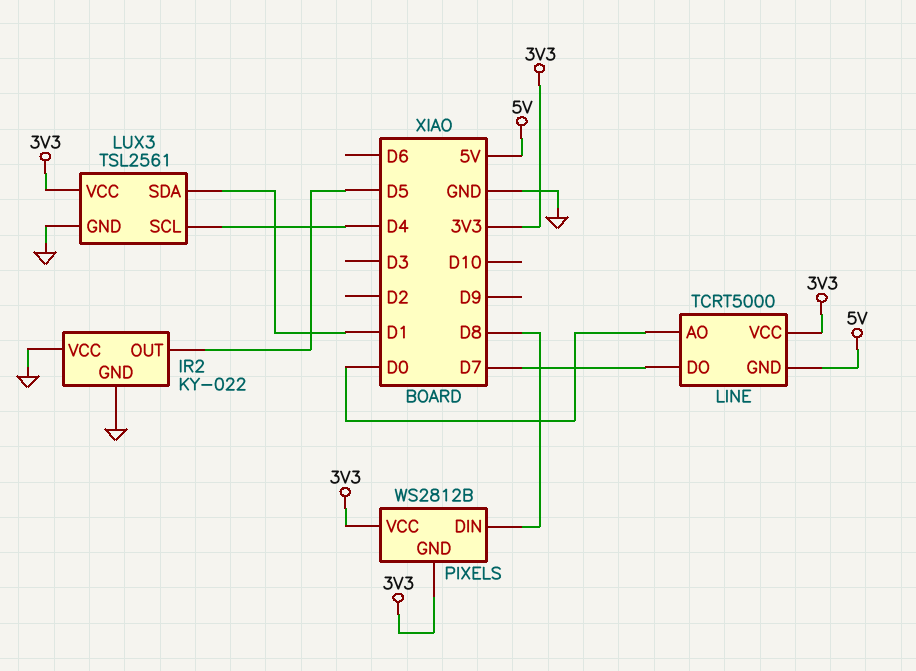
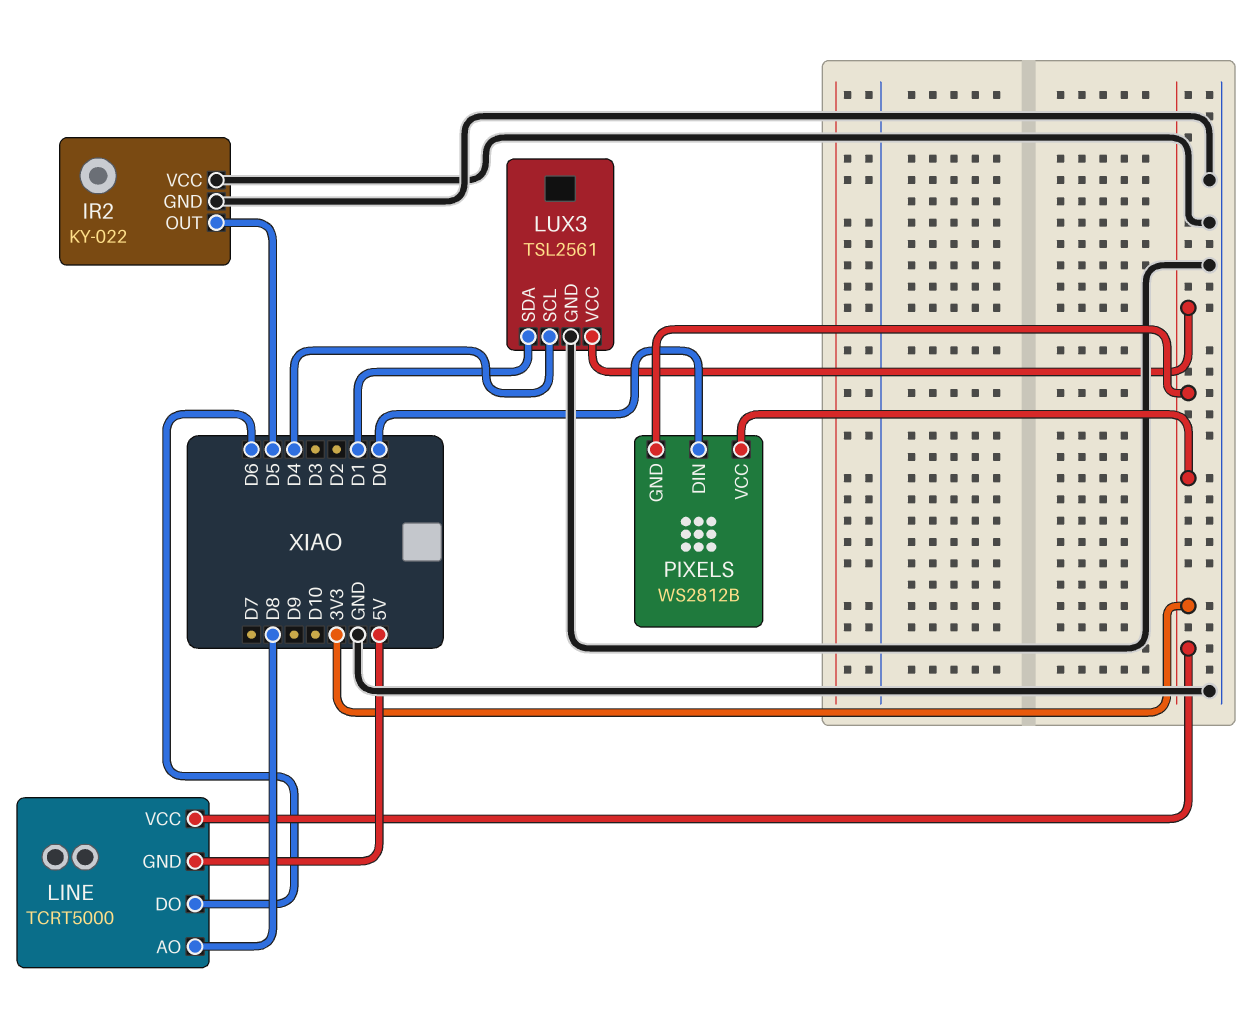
LINE pin AO: D0 -> D8
LINE pin DO: D7 -> D6
PIXELS pin DIN: D8 -> D0

